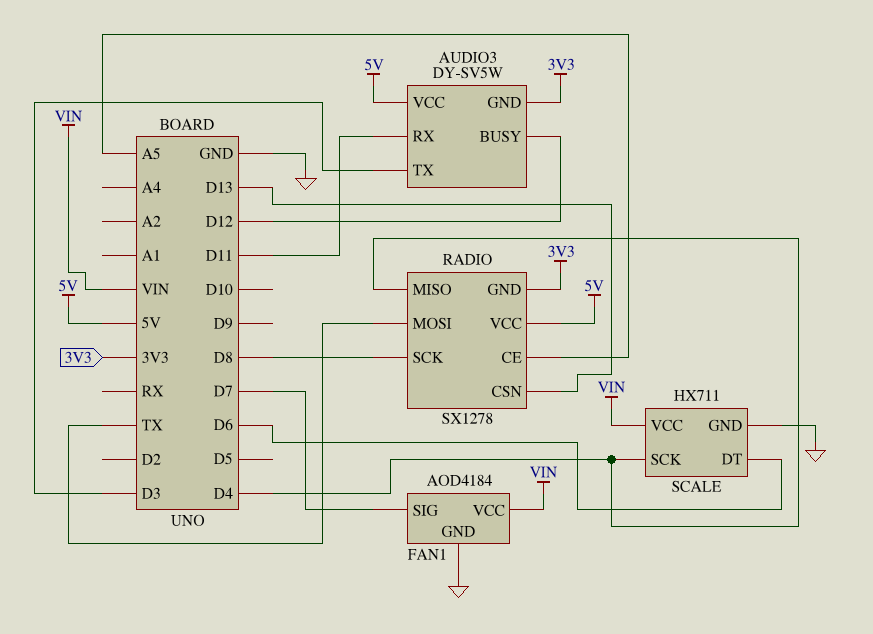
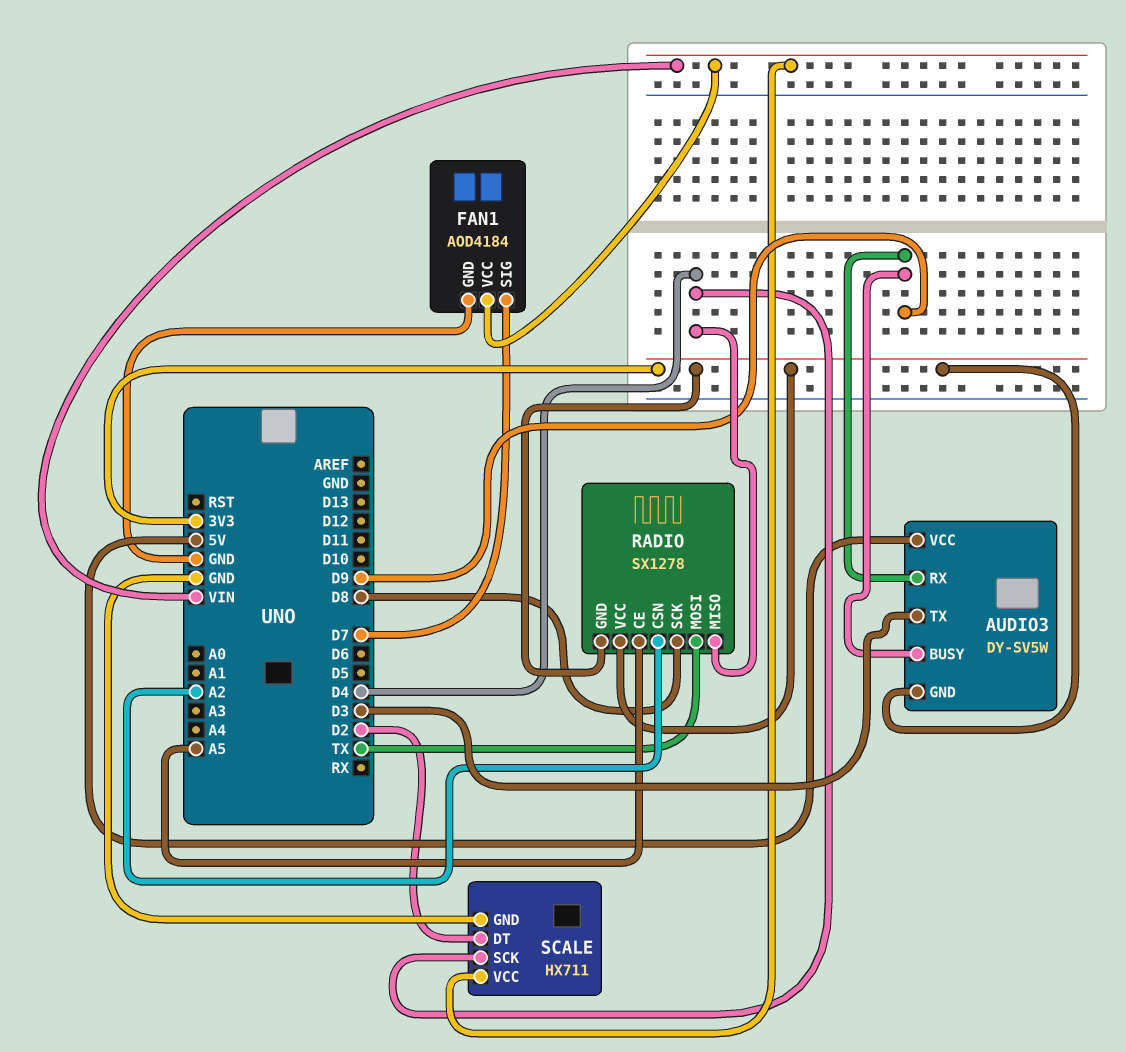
AUDIO3 pin BUSY: D12 -> D9
AUDIO3 pin RX: D11 -> D9
RADIO pin CSN: D13 -> A2
RADIO pin VCC: 5V -> 3V3
SCALE pin DT: D6 -> D2

